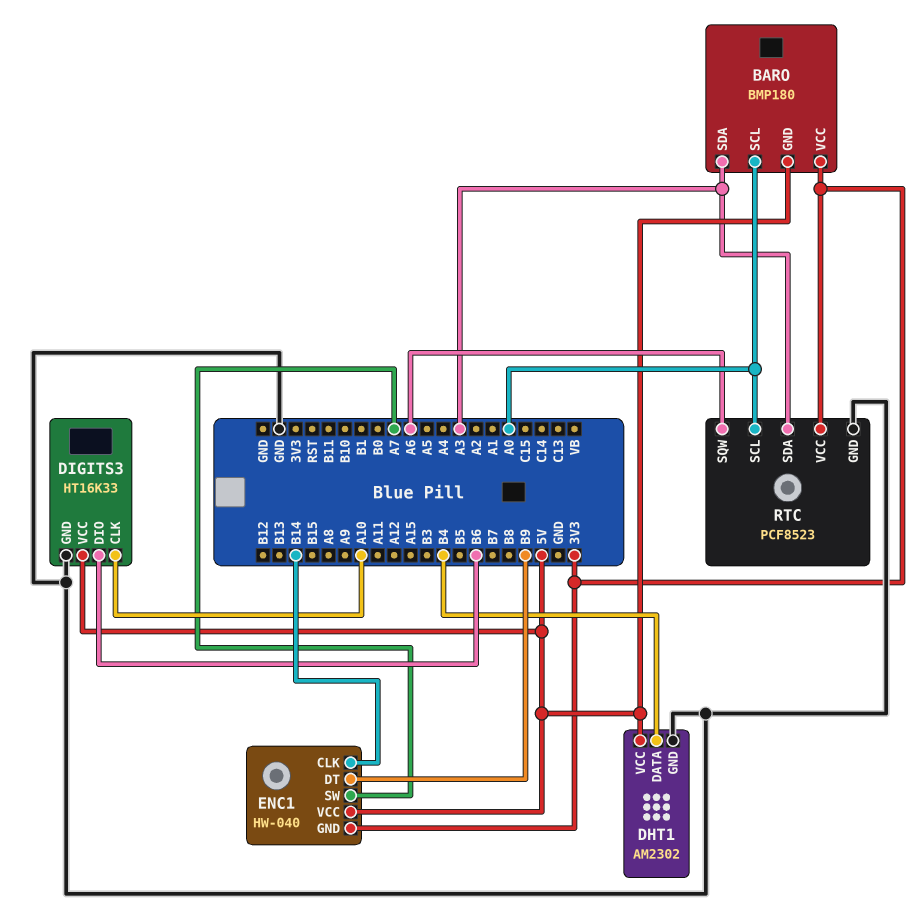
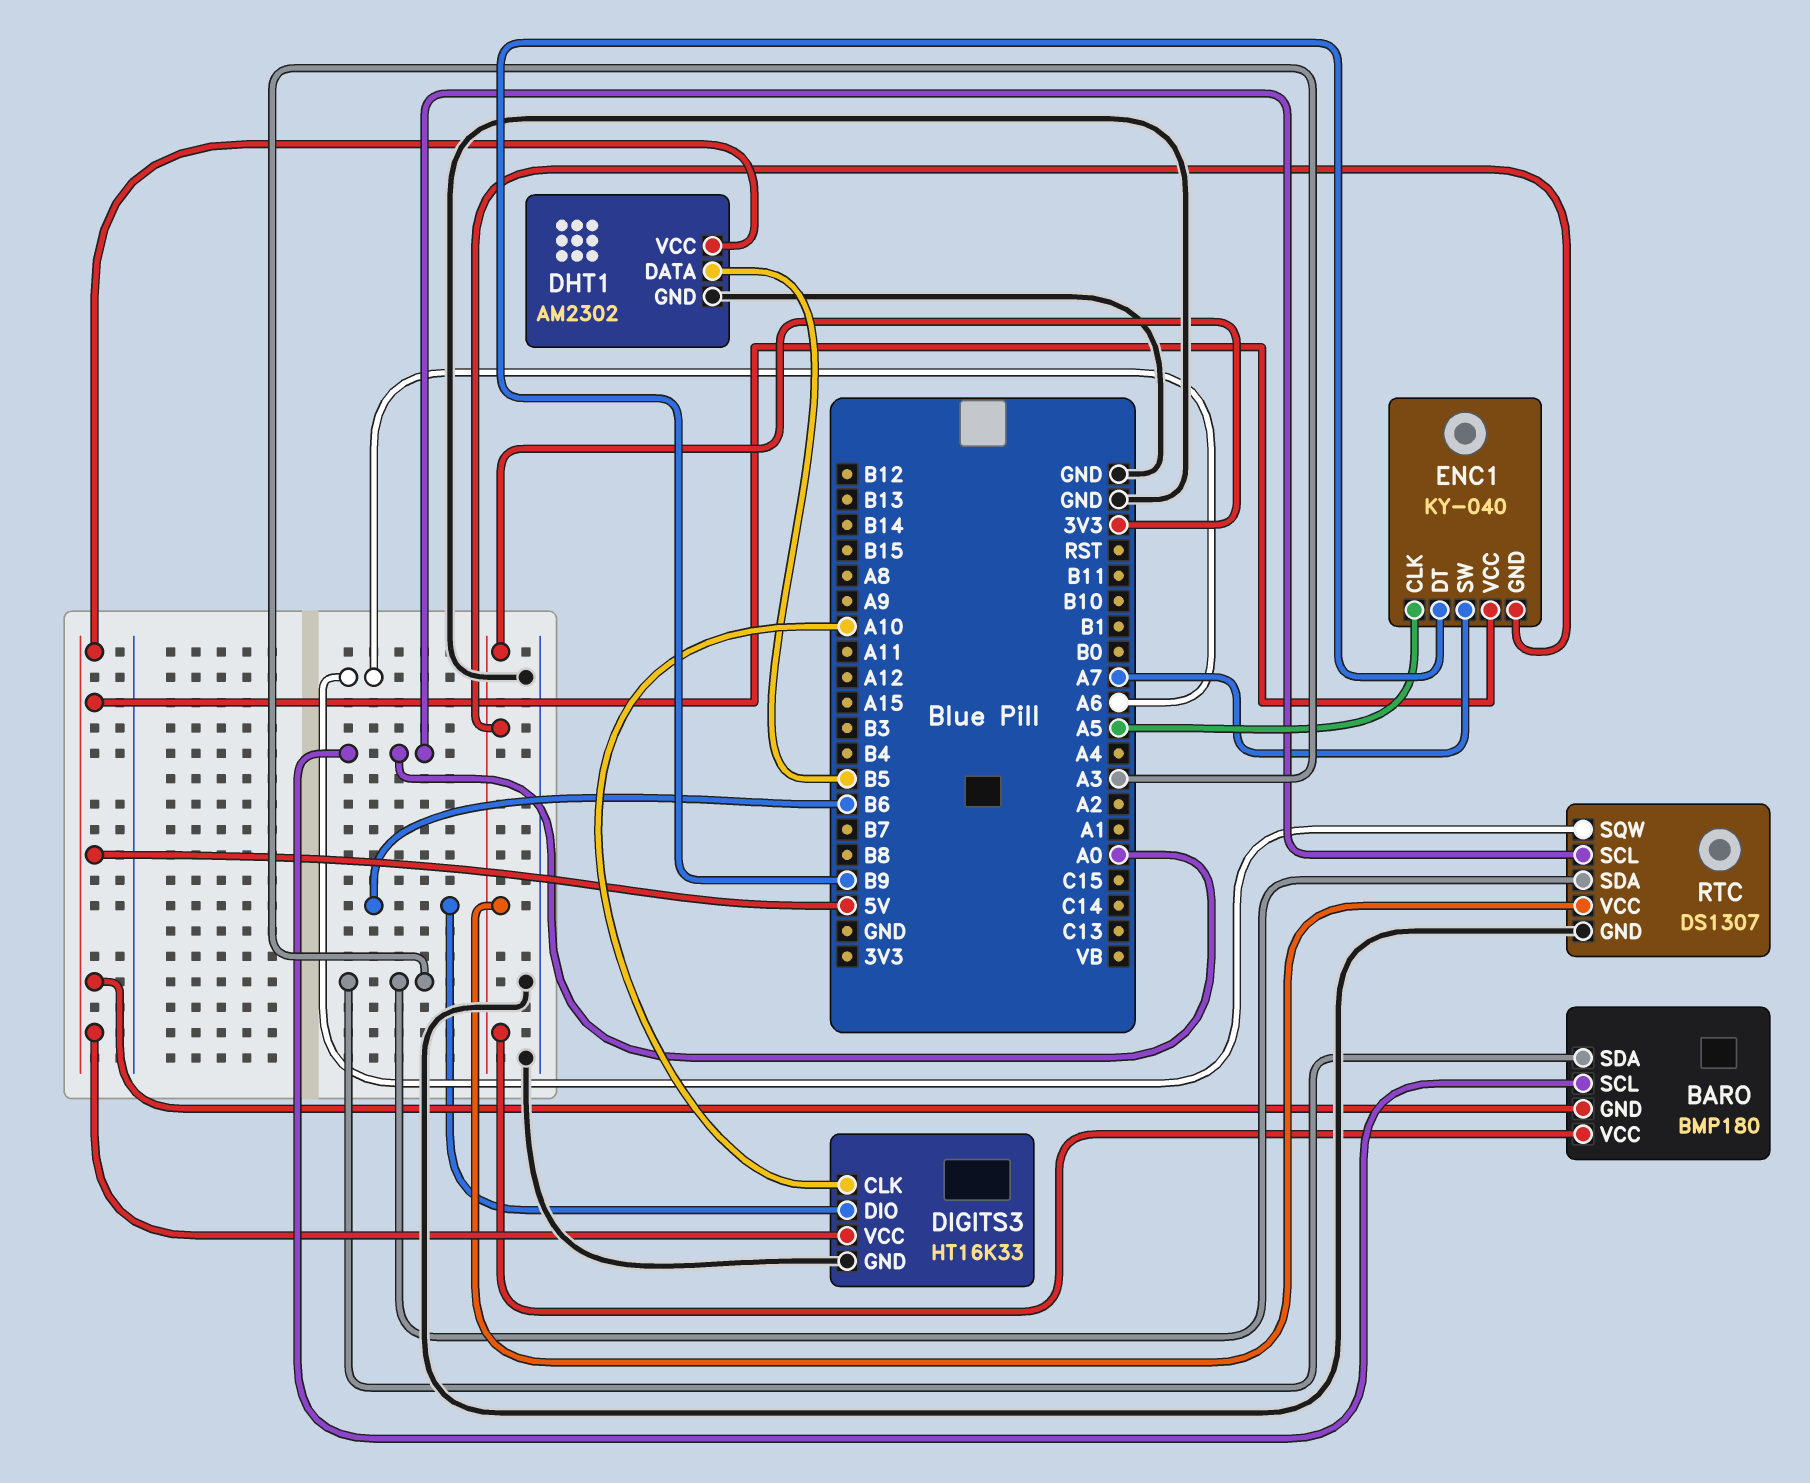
DHT1 pin DATA: B4 -> B5
ENC1: HW-040 -> KY-040
ENC1 pin CLK: B14 -> A5
RTC: PCF8523 -> DS1307

